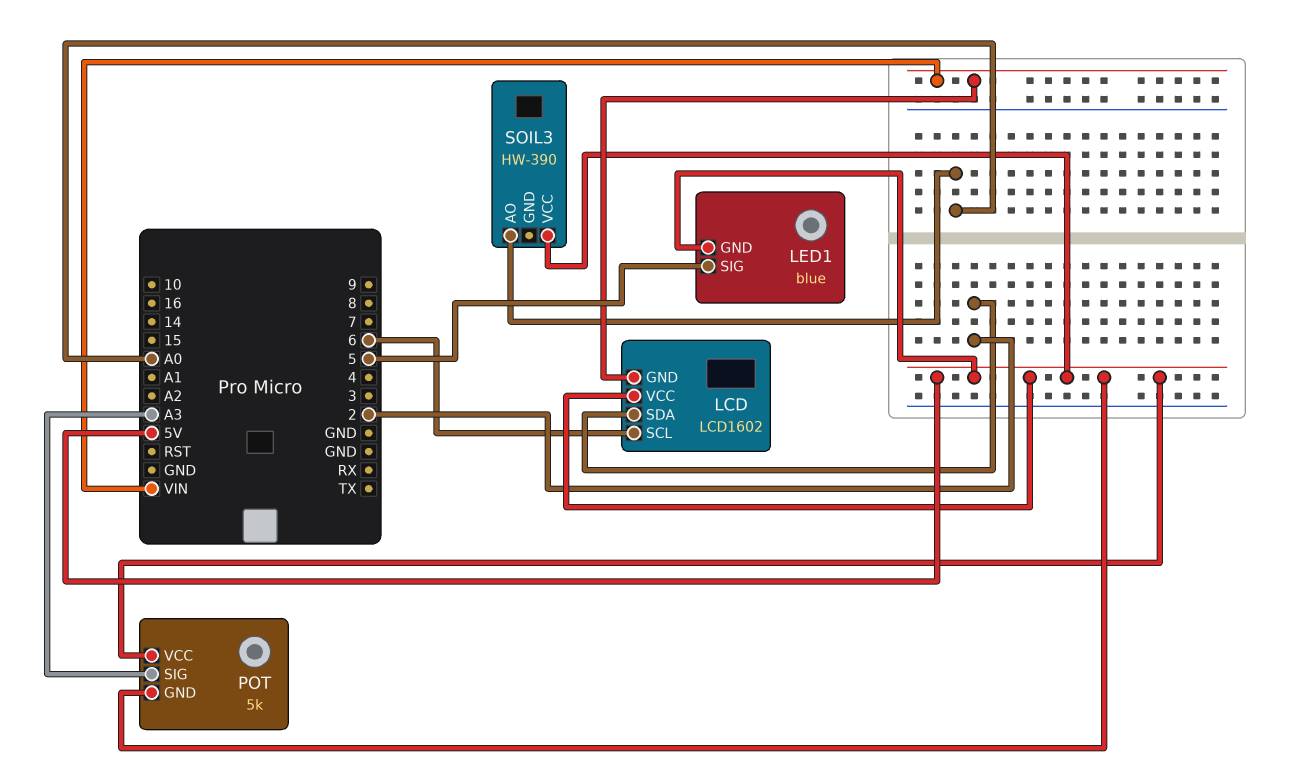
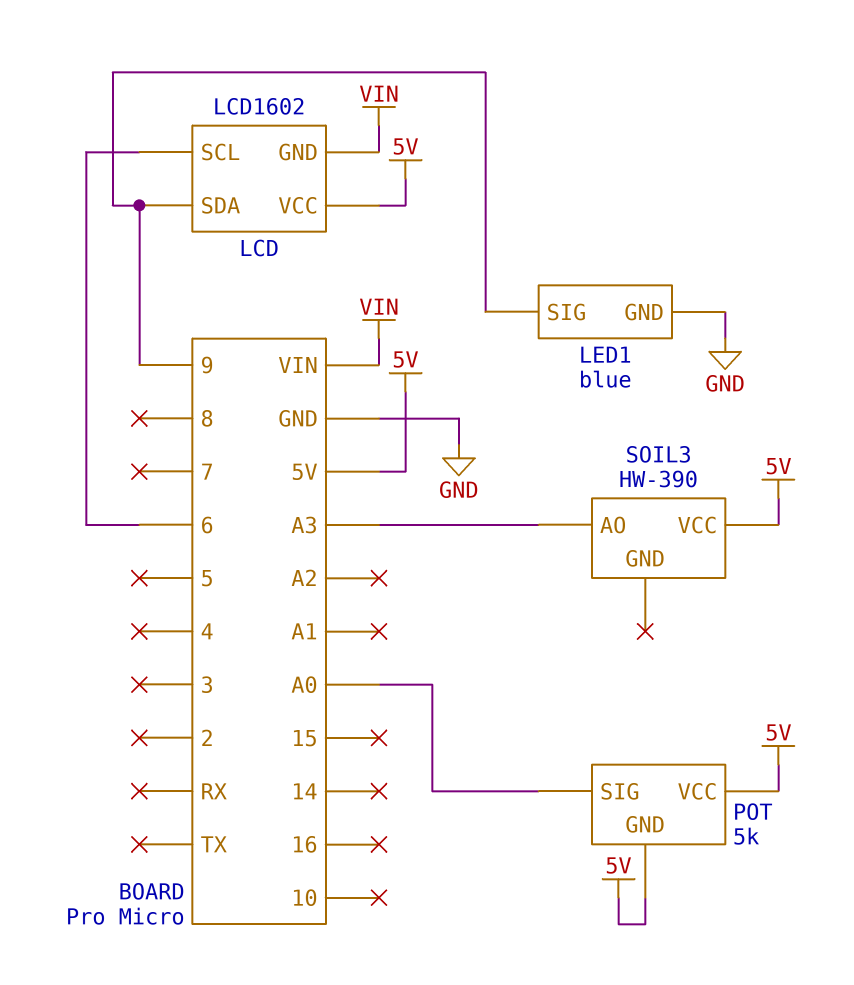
LCD pin SDA: 2 -> 9
LED1 pin GND: 5V -> GND
LED1 pin SIG: 5 -> 9
POT pin SIG: A3 -> A0
SOIL3 pin AO: A0 -> A3

